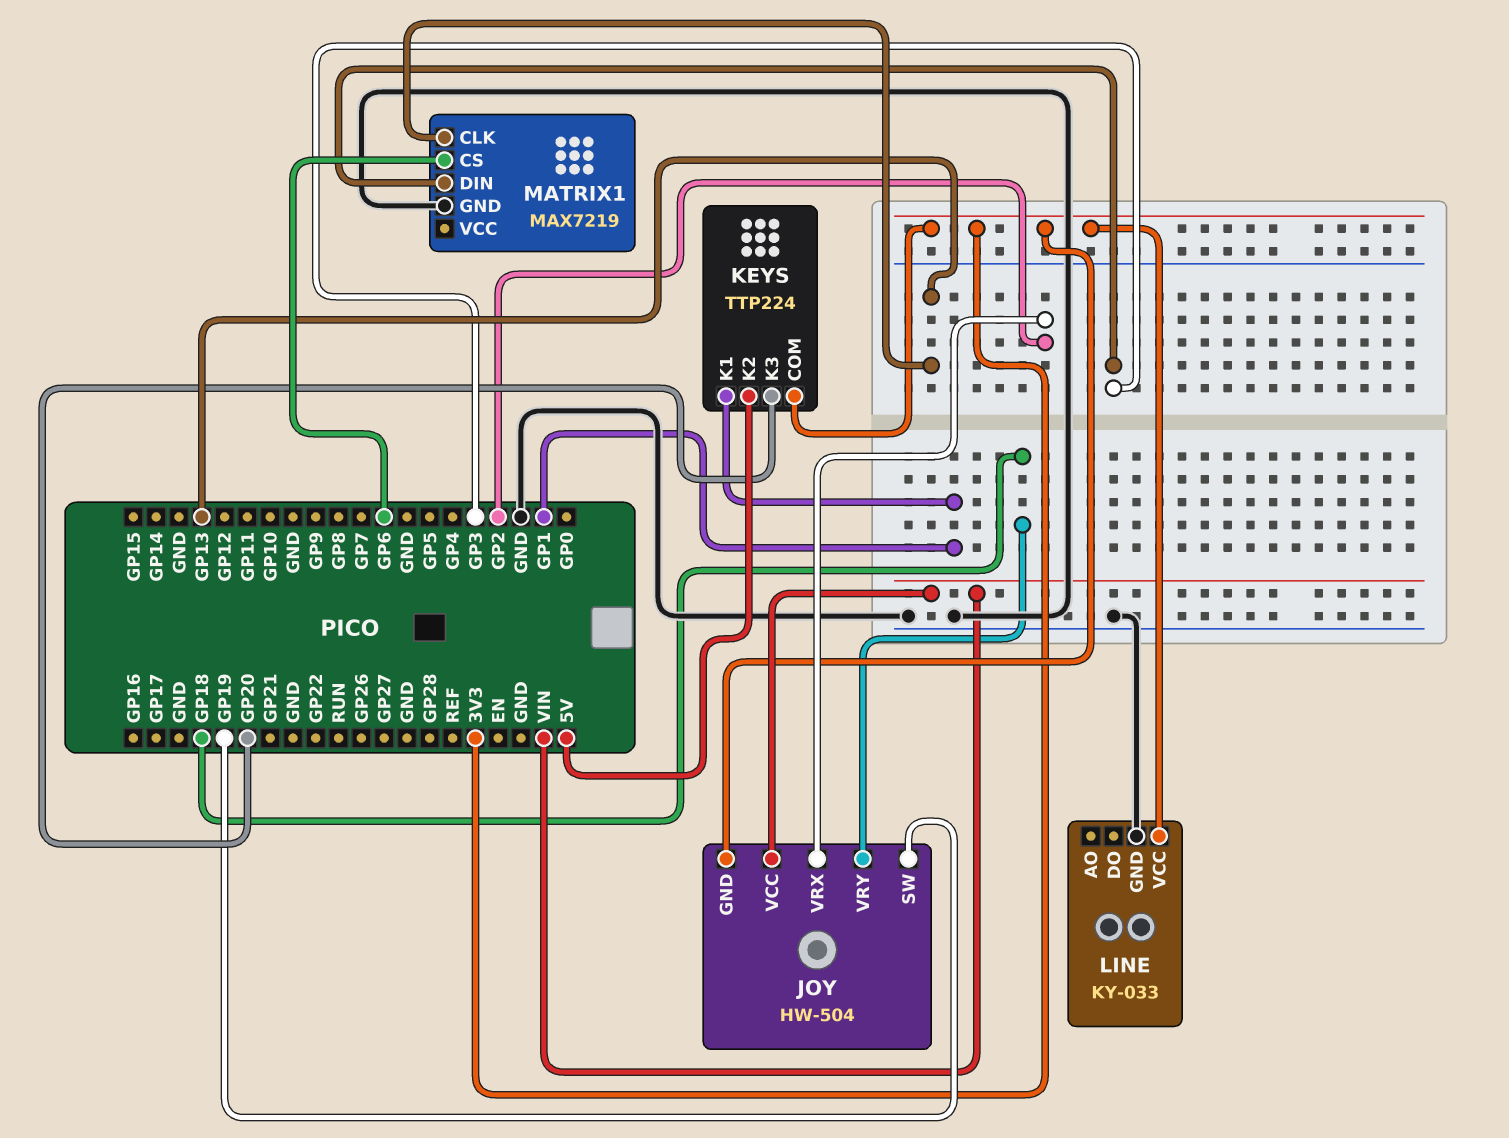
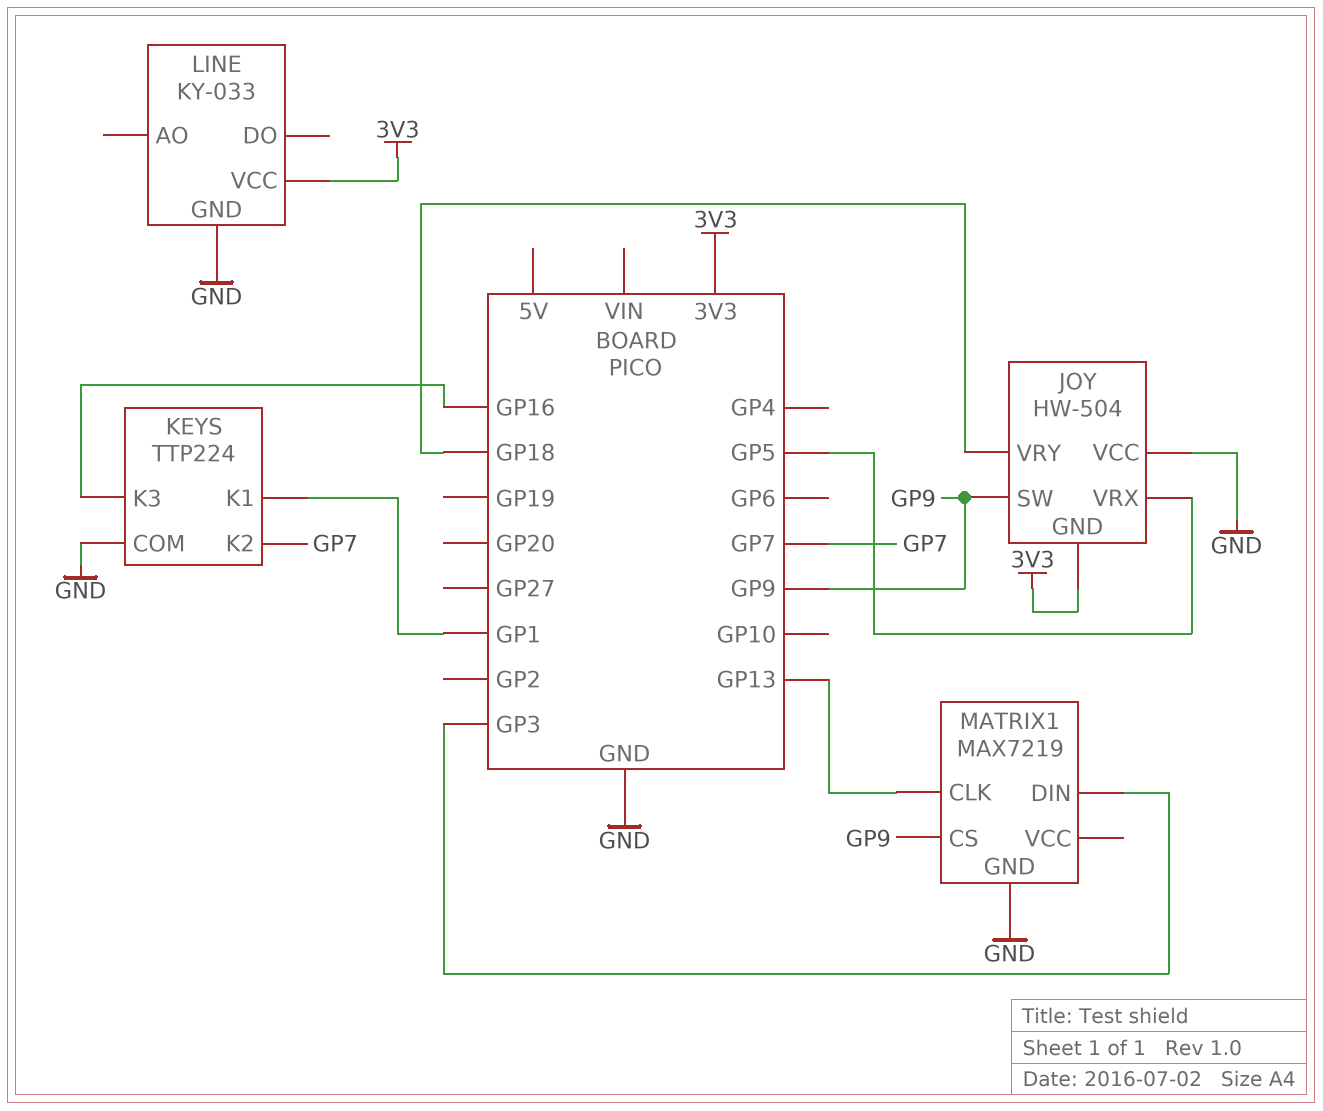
JOY pin SW: GP19 -> GP9
JOY pin VCC: VIN -> GND
JOY pin VRX: GP2 -> GP5
KEYS pin COM: 3V3 -> GND
KEYS pin K2: 5V -> GP7
KEYS pin K3: GP20 -> GP16
MATRIX1 pin CS: GP6 -> GP9

